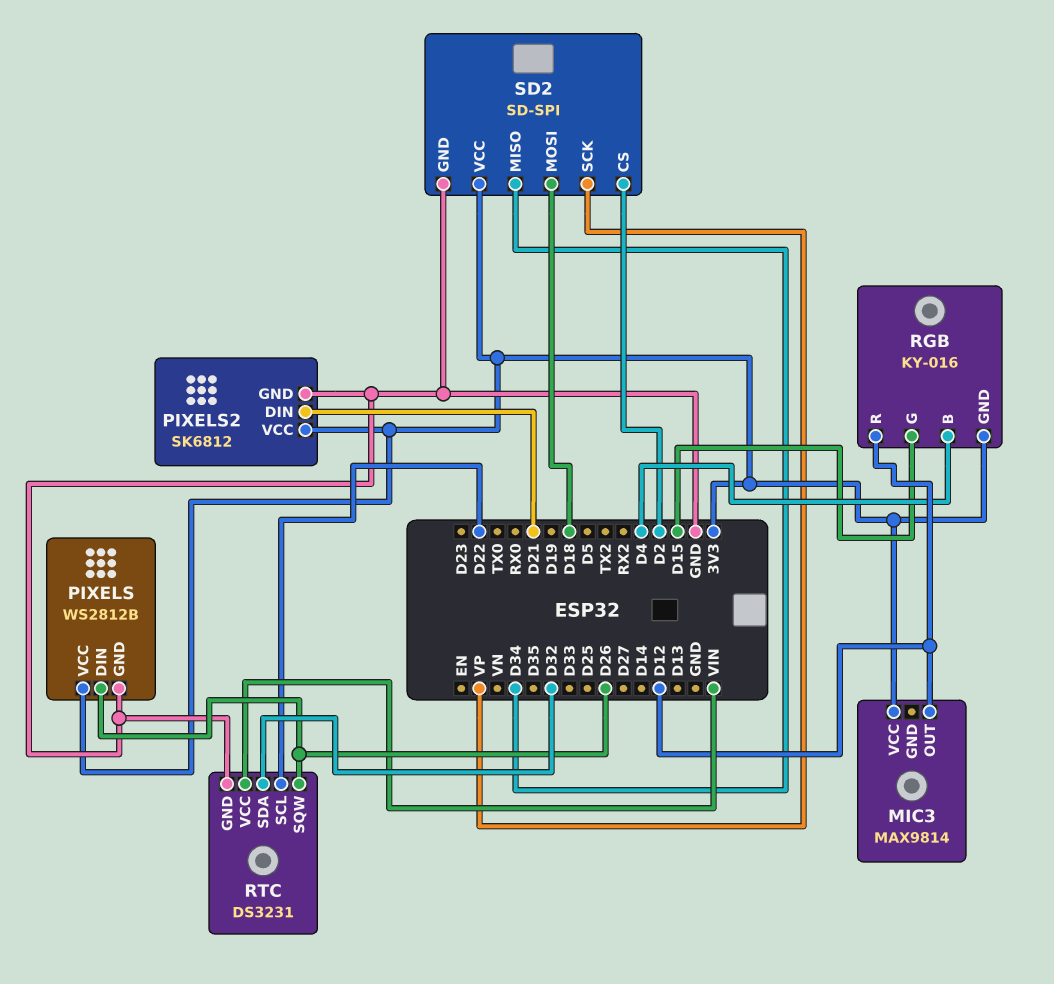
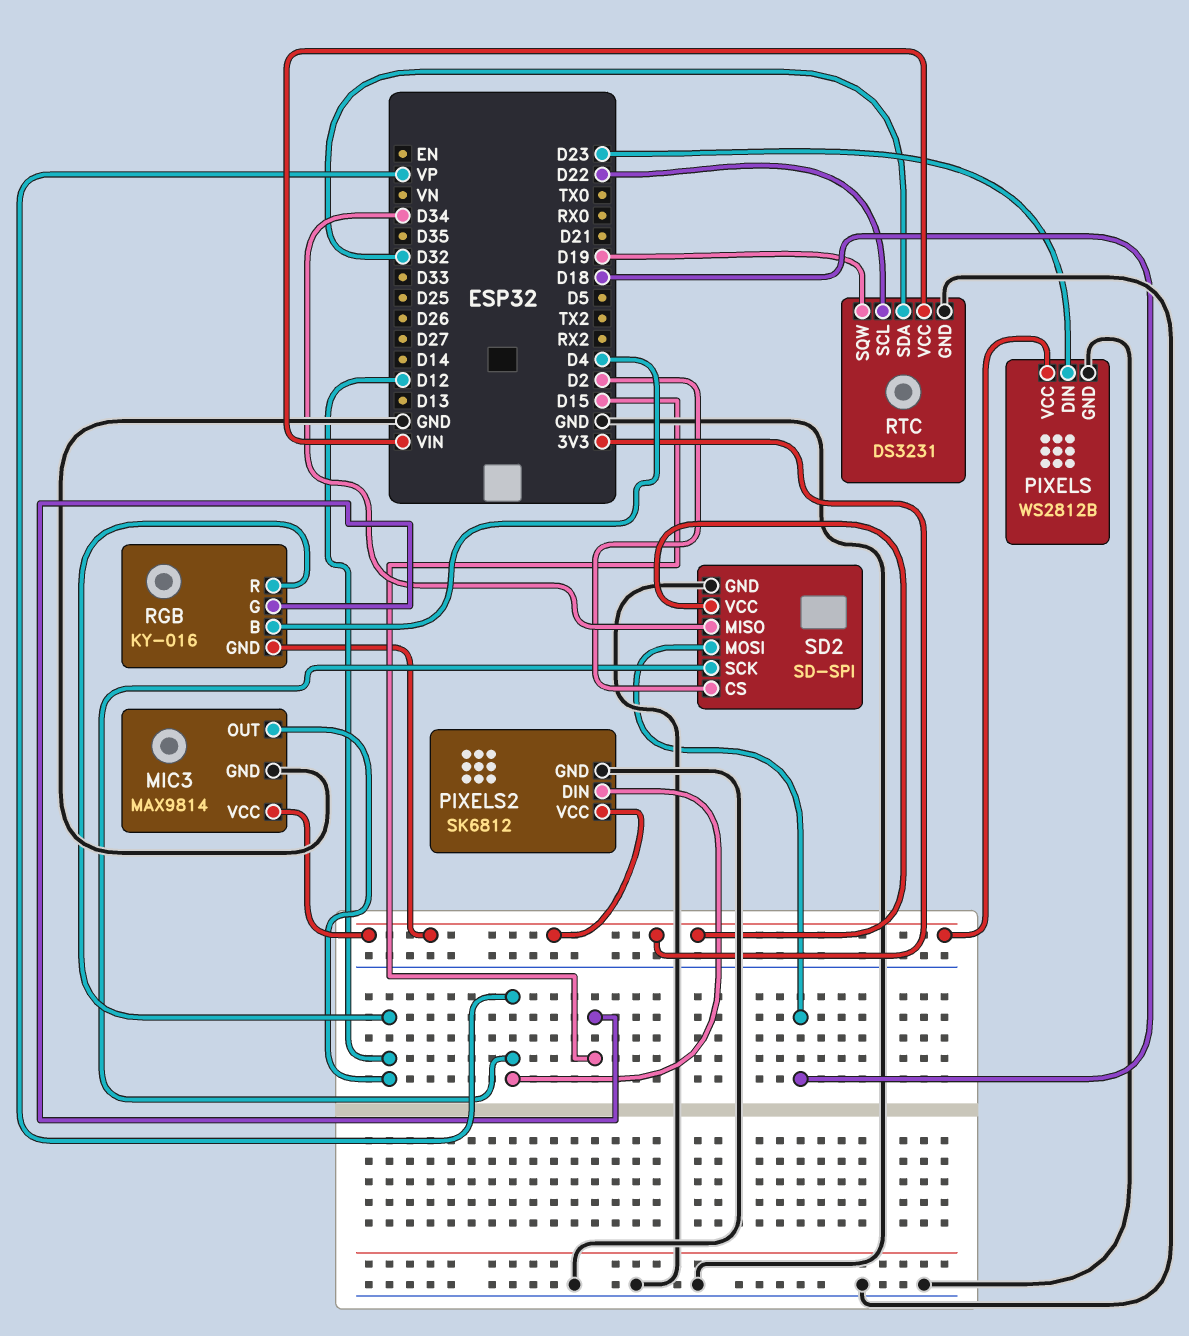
MIC3 pin GND: none -> GND
PIXELS pin DIN: D26 -> D23
PIXELS2 pin DIN: D21 -> VP
RTC pin SQW: D26 -> D19

